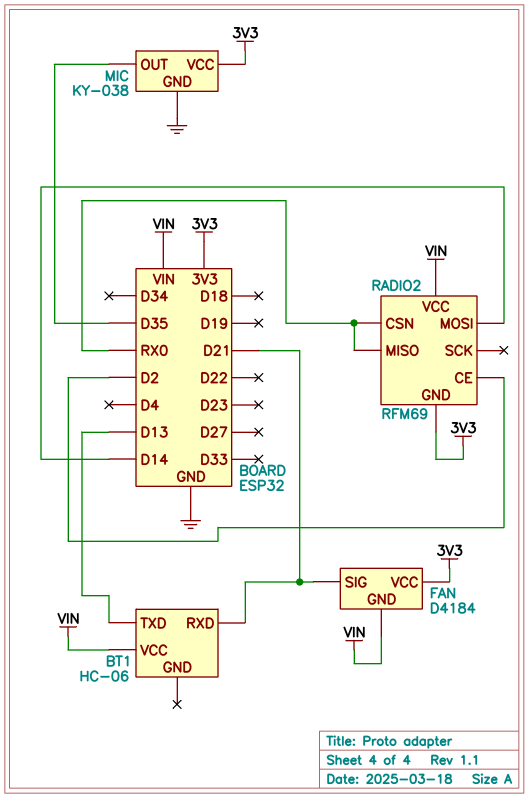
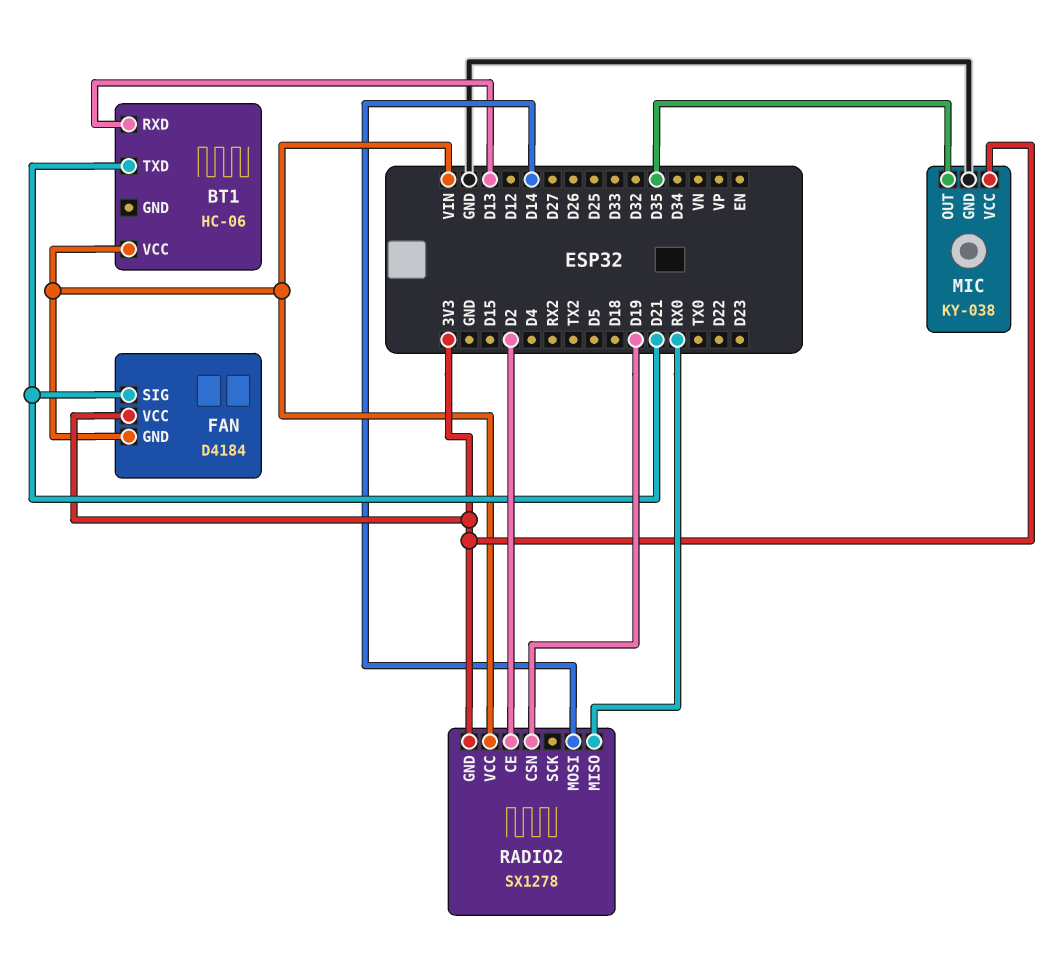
BT1 pin RXD: D21 -> D13
BT1 pin TXD: D13 -> D21
RADIO2: RFM69 -> SX1278
RADIO2 pin CSN: RX0 -> D19

